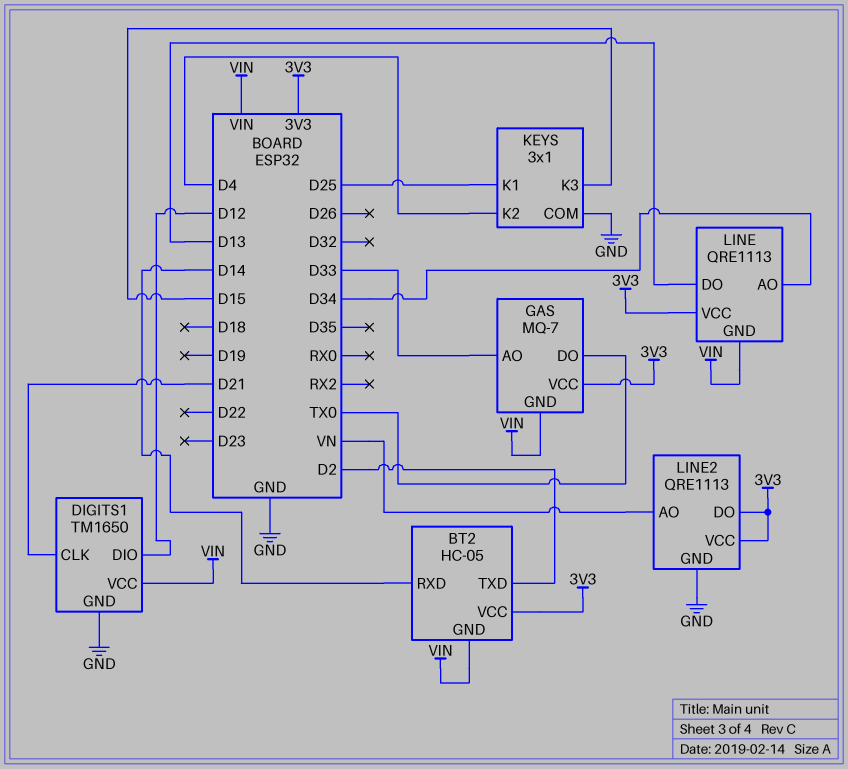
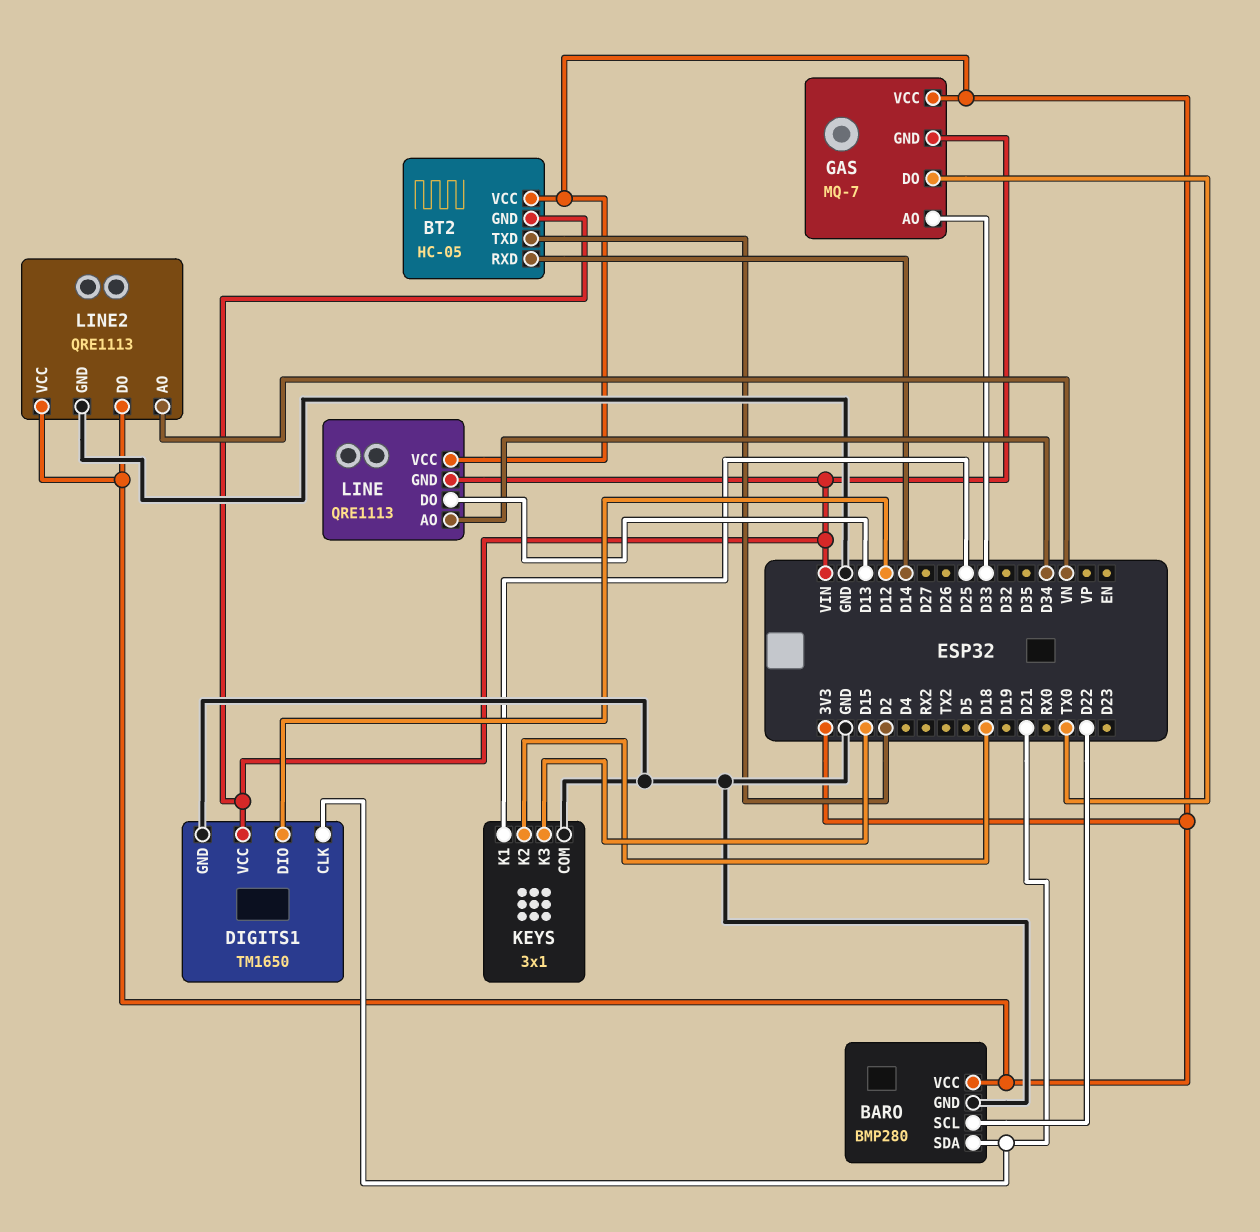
BARO: none -> BMP280
BARO pin GND: none -> GND
BARO pin SCL: none -> D22
BARO pin SDA: none -> D21
BARO pin VCC: none -> 3V3
KEYS pin K2: D4 -> D18

